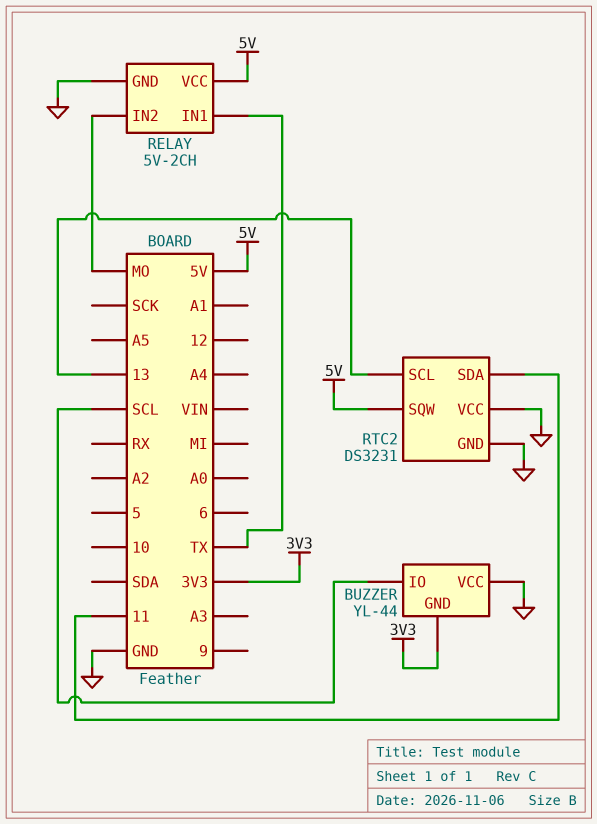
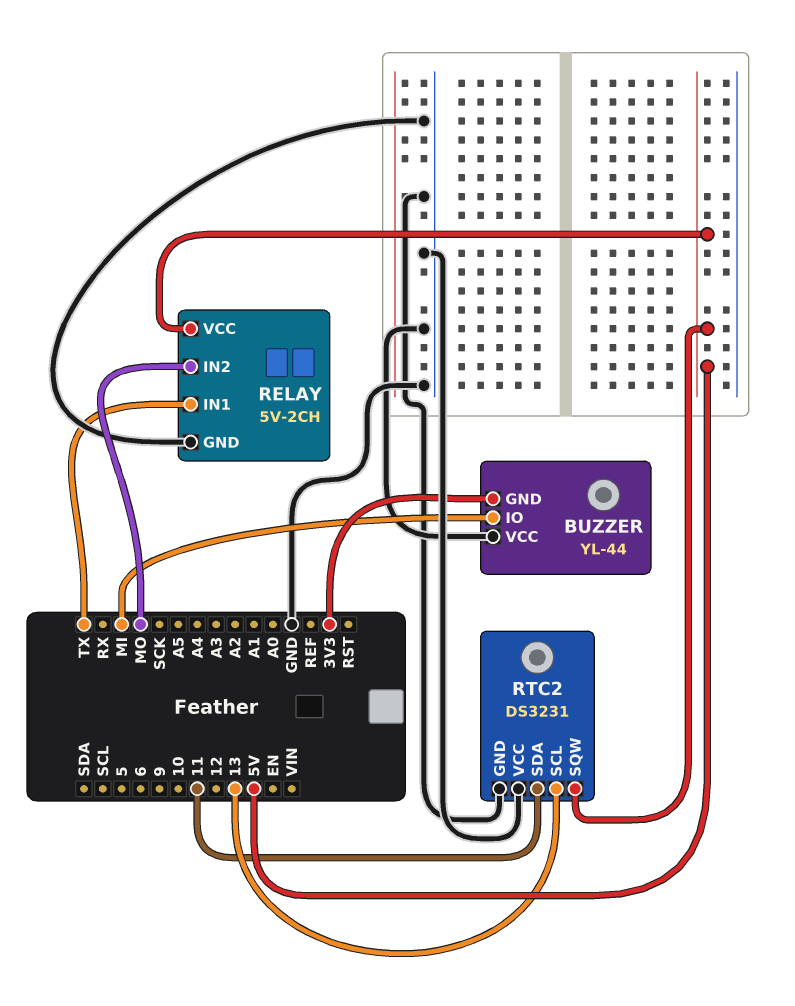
BUZZER pin IO: SCL -> MI

